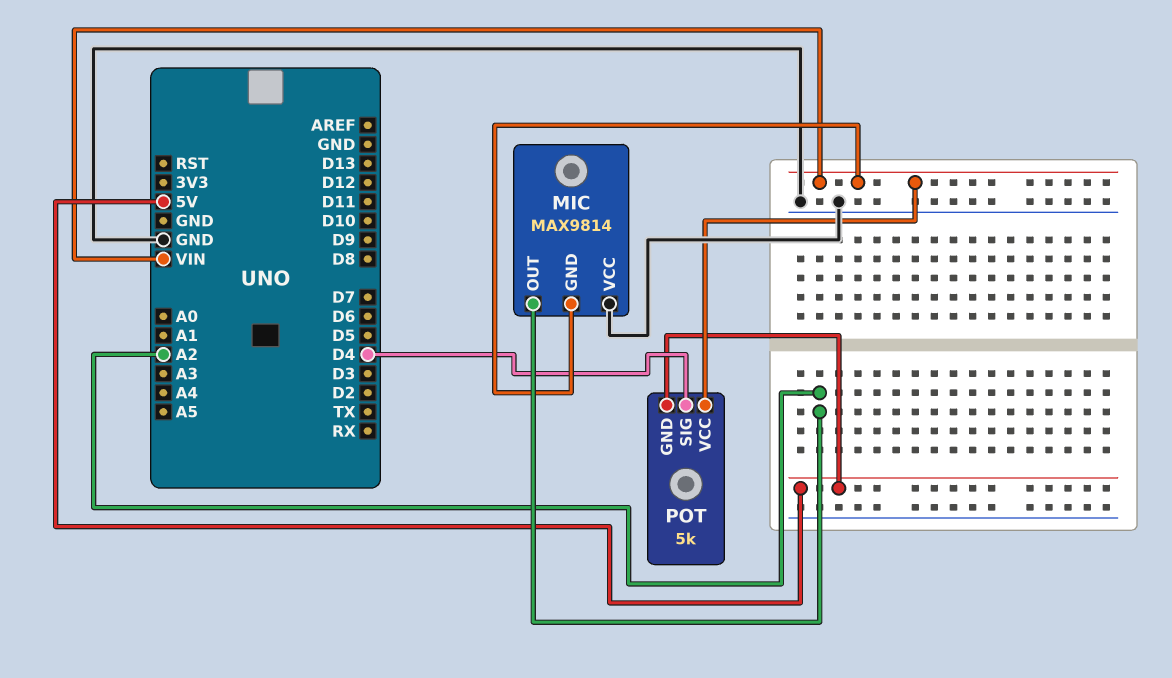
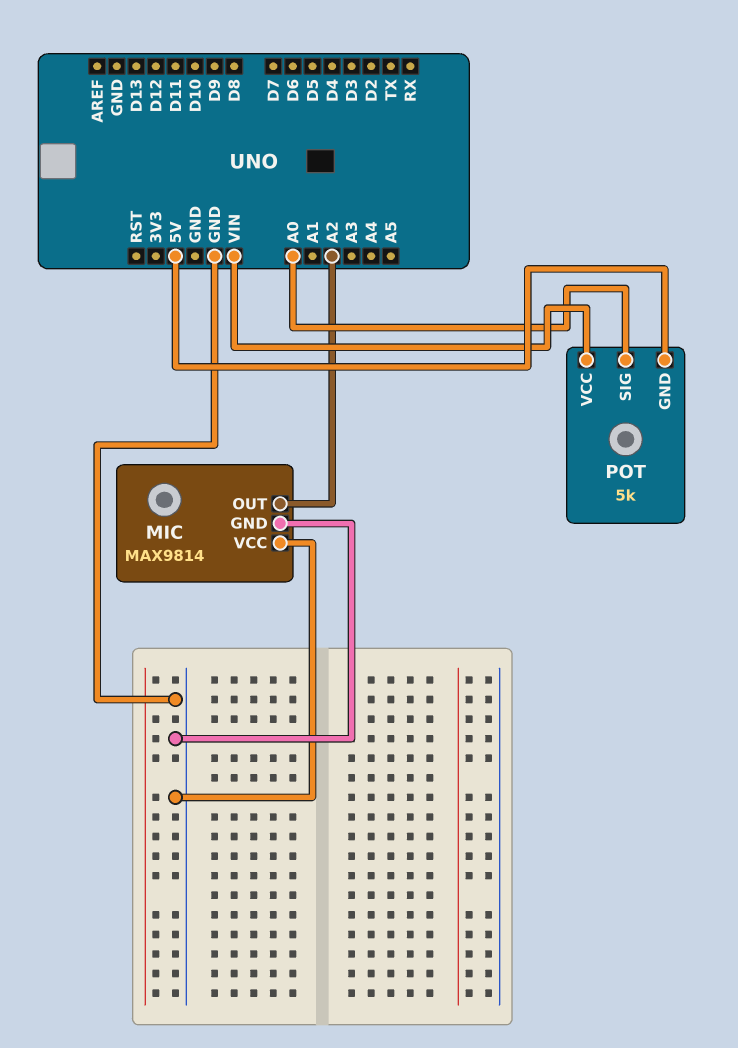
MIC pin GND: VIN -> GND
POT pin SIG: D4 -> A0

